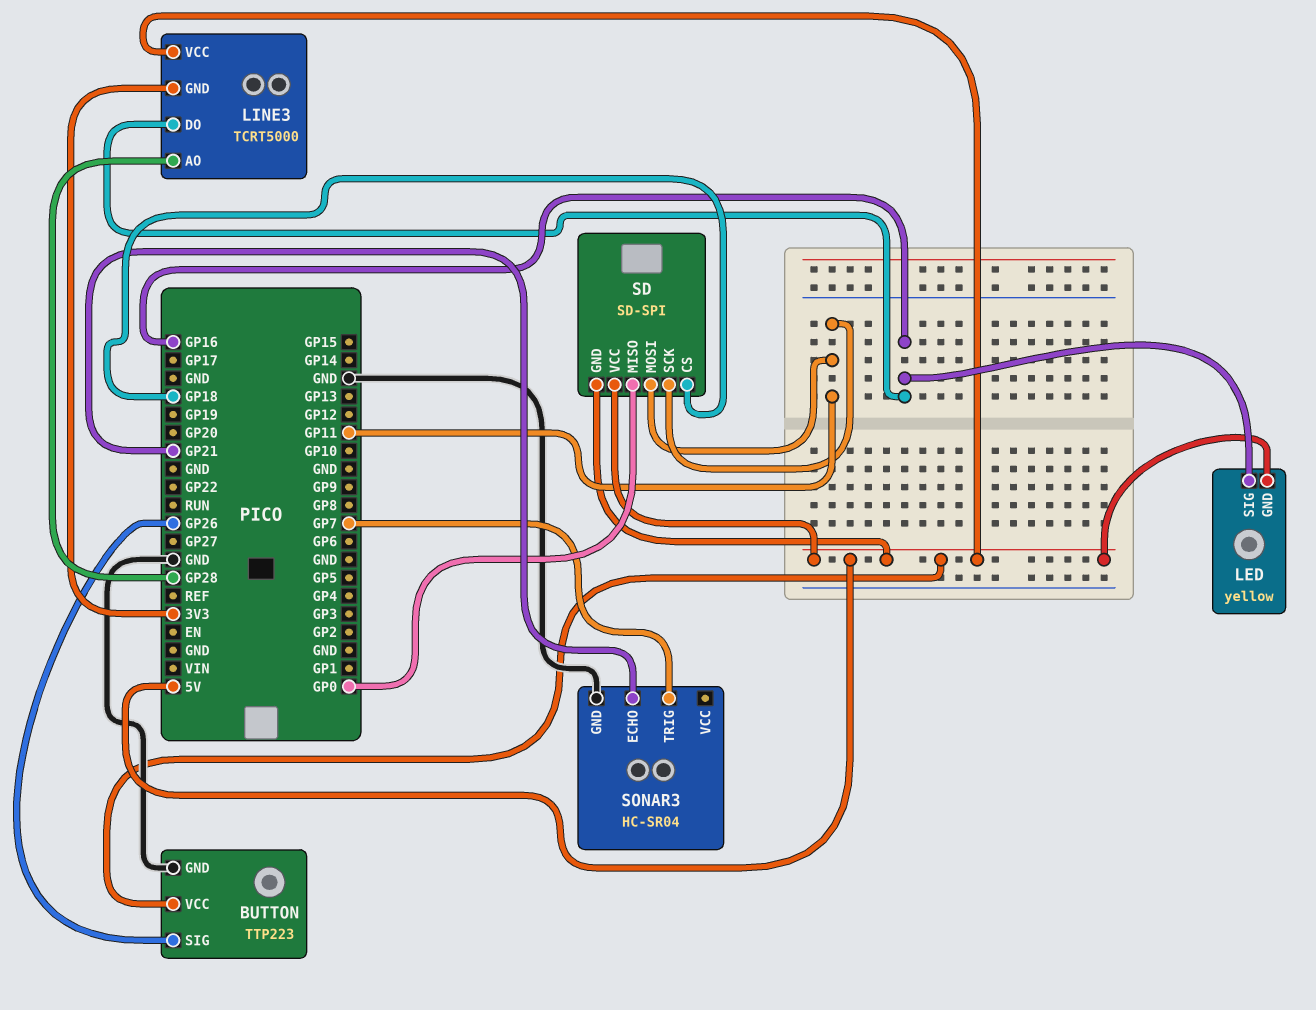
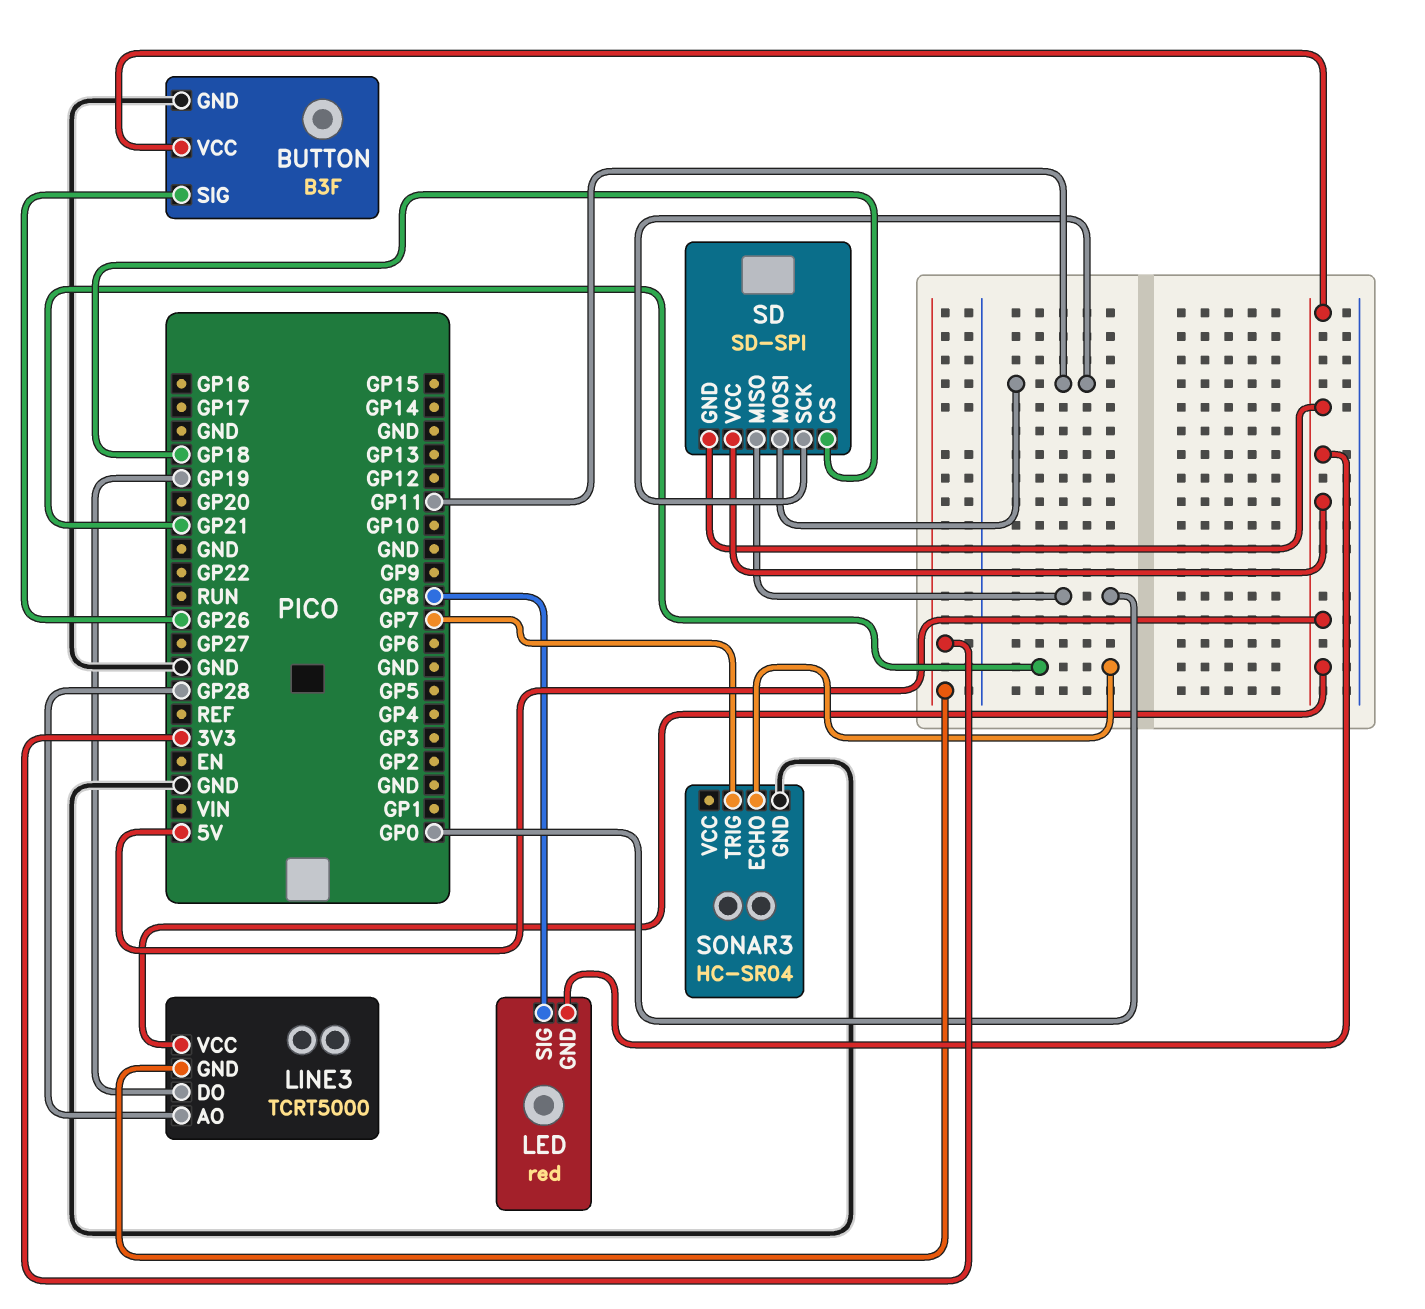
BUTTON: TTP223 -> B3F
LED: yellow -> red
LED pin SIG: GP16 -> GP8
LINE3 pin DO: GP16 -> GP19

